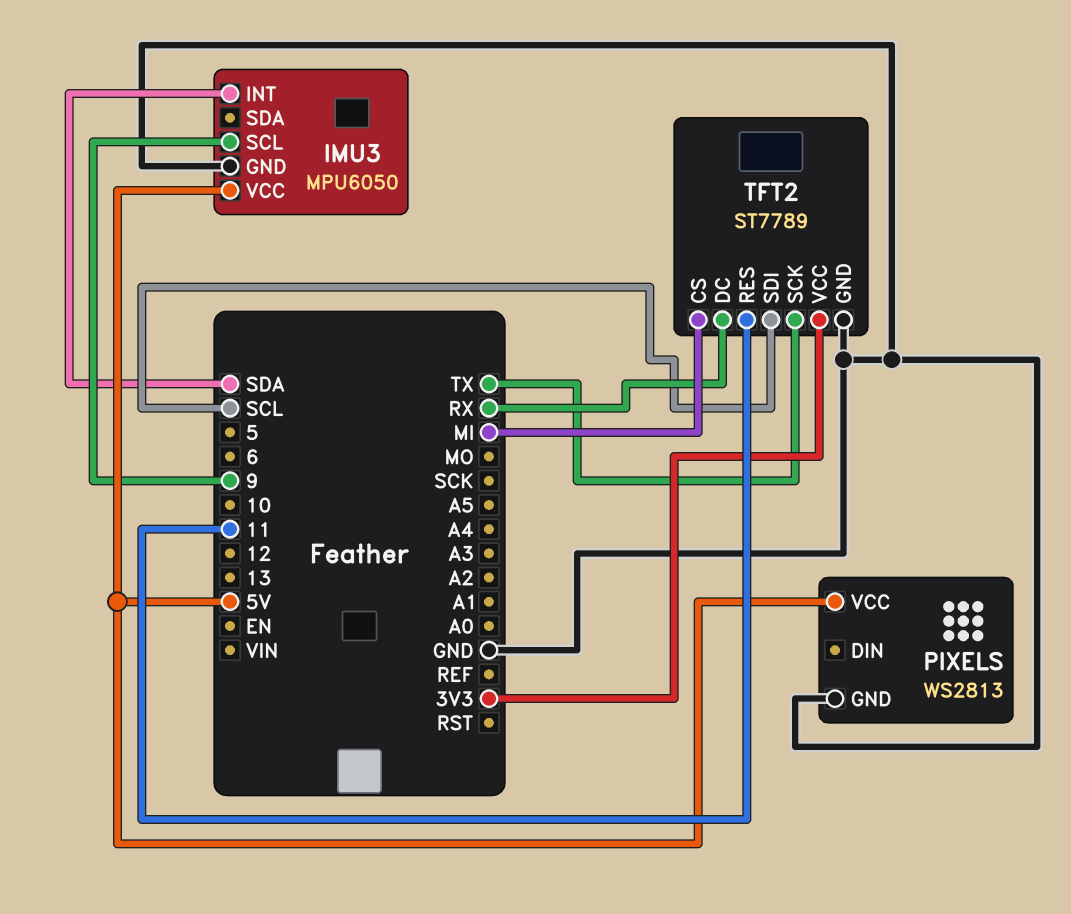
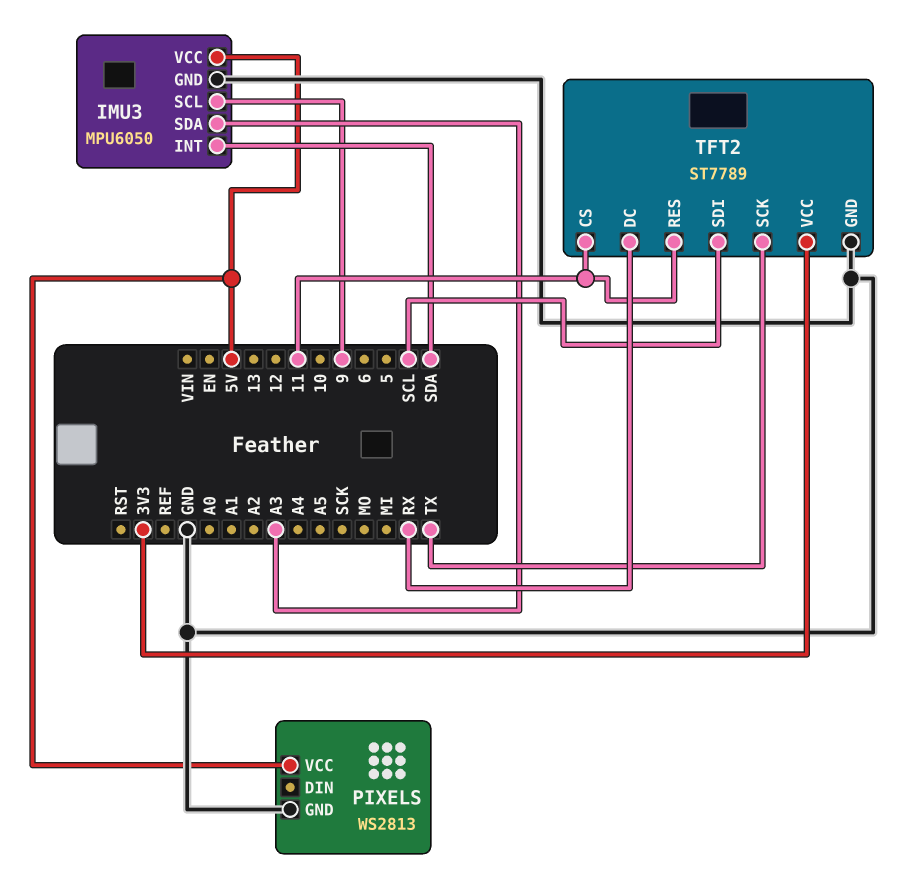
IMU3 pin SDA: none -> A3
TFT2 pin CS: MI -> 11

